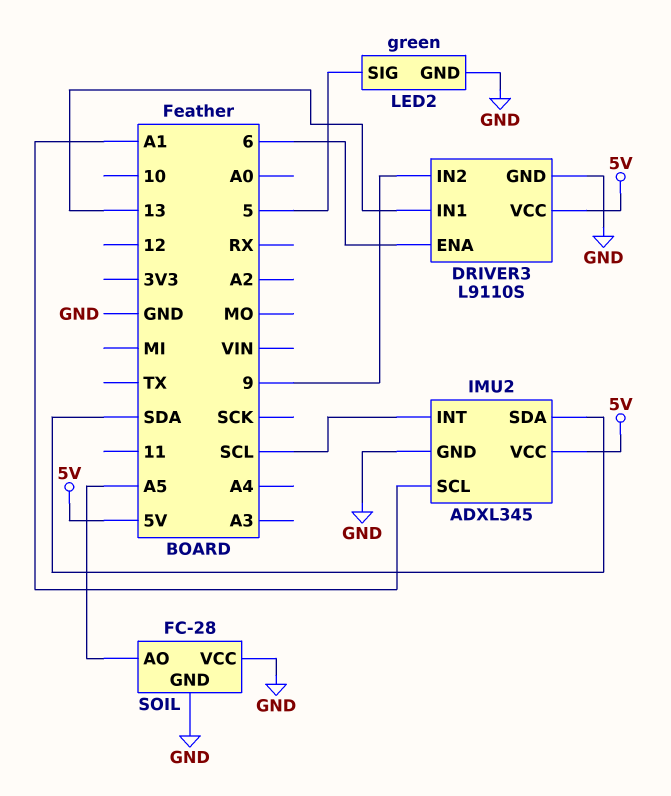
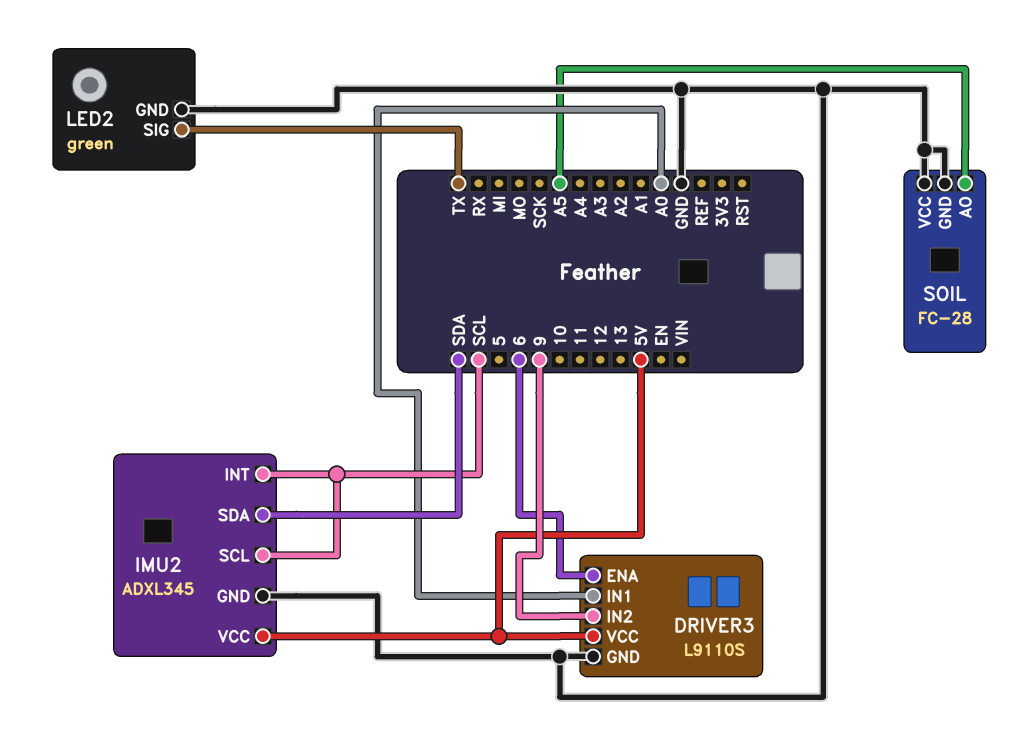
DRIVER3 pin IN1: 13 -> A0
IMU2 pin SCL: A1 -> SCL
LED2 pin SIG: 5 -> TX

